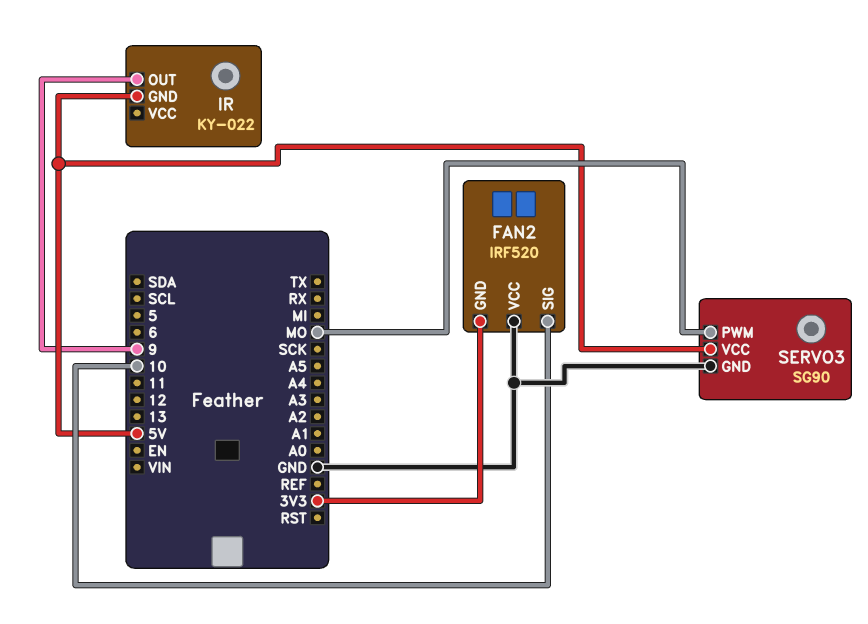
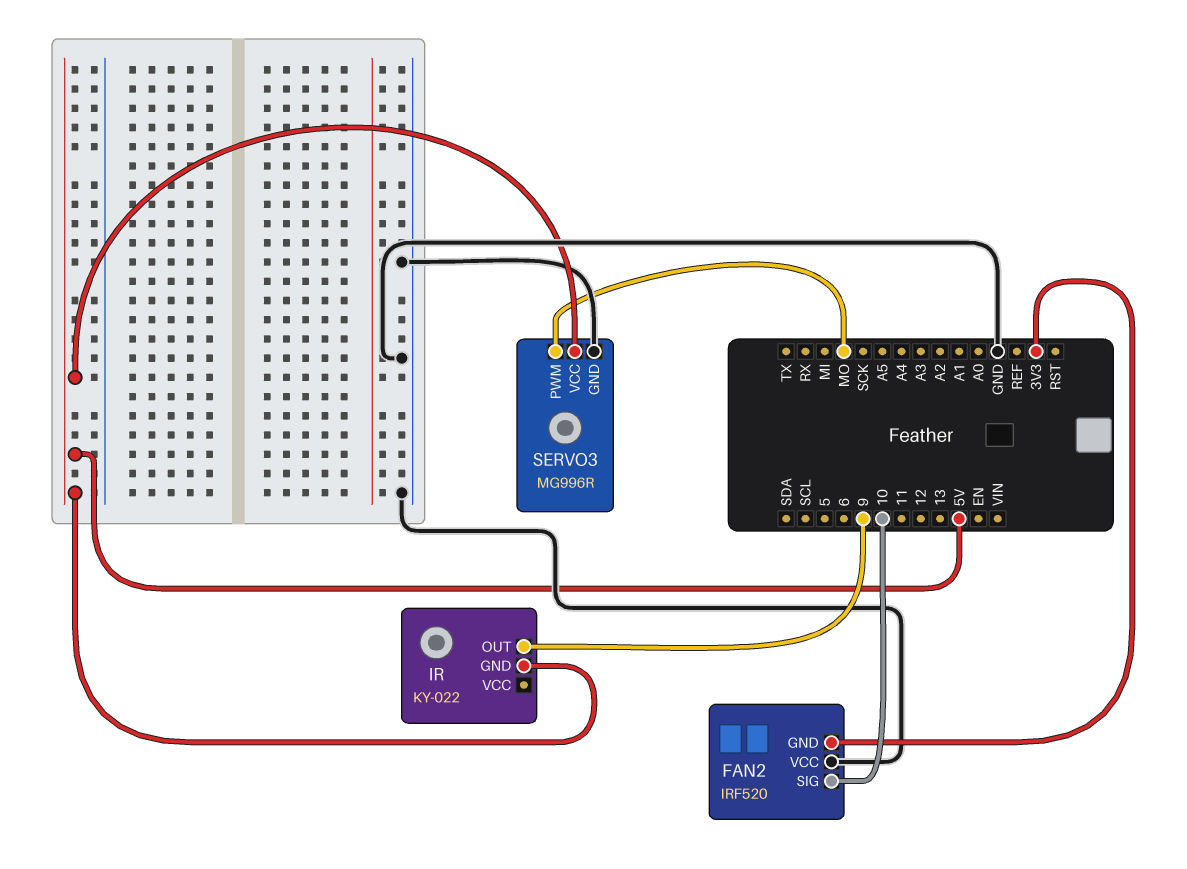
SERVO3: SG90 -> MG996R

